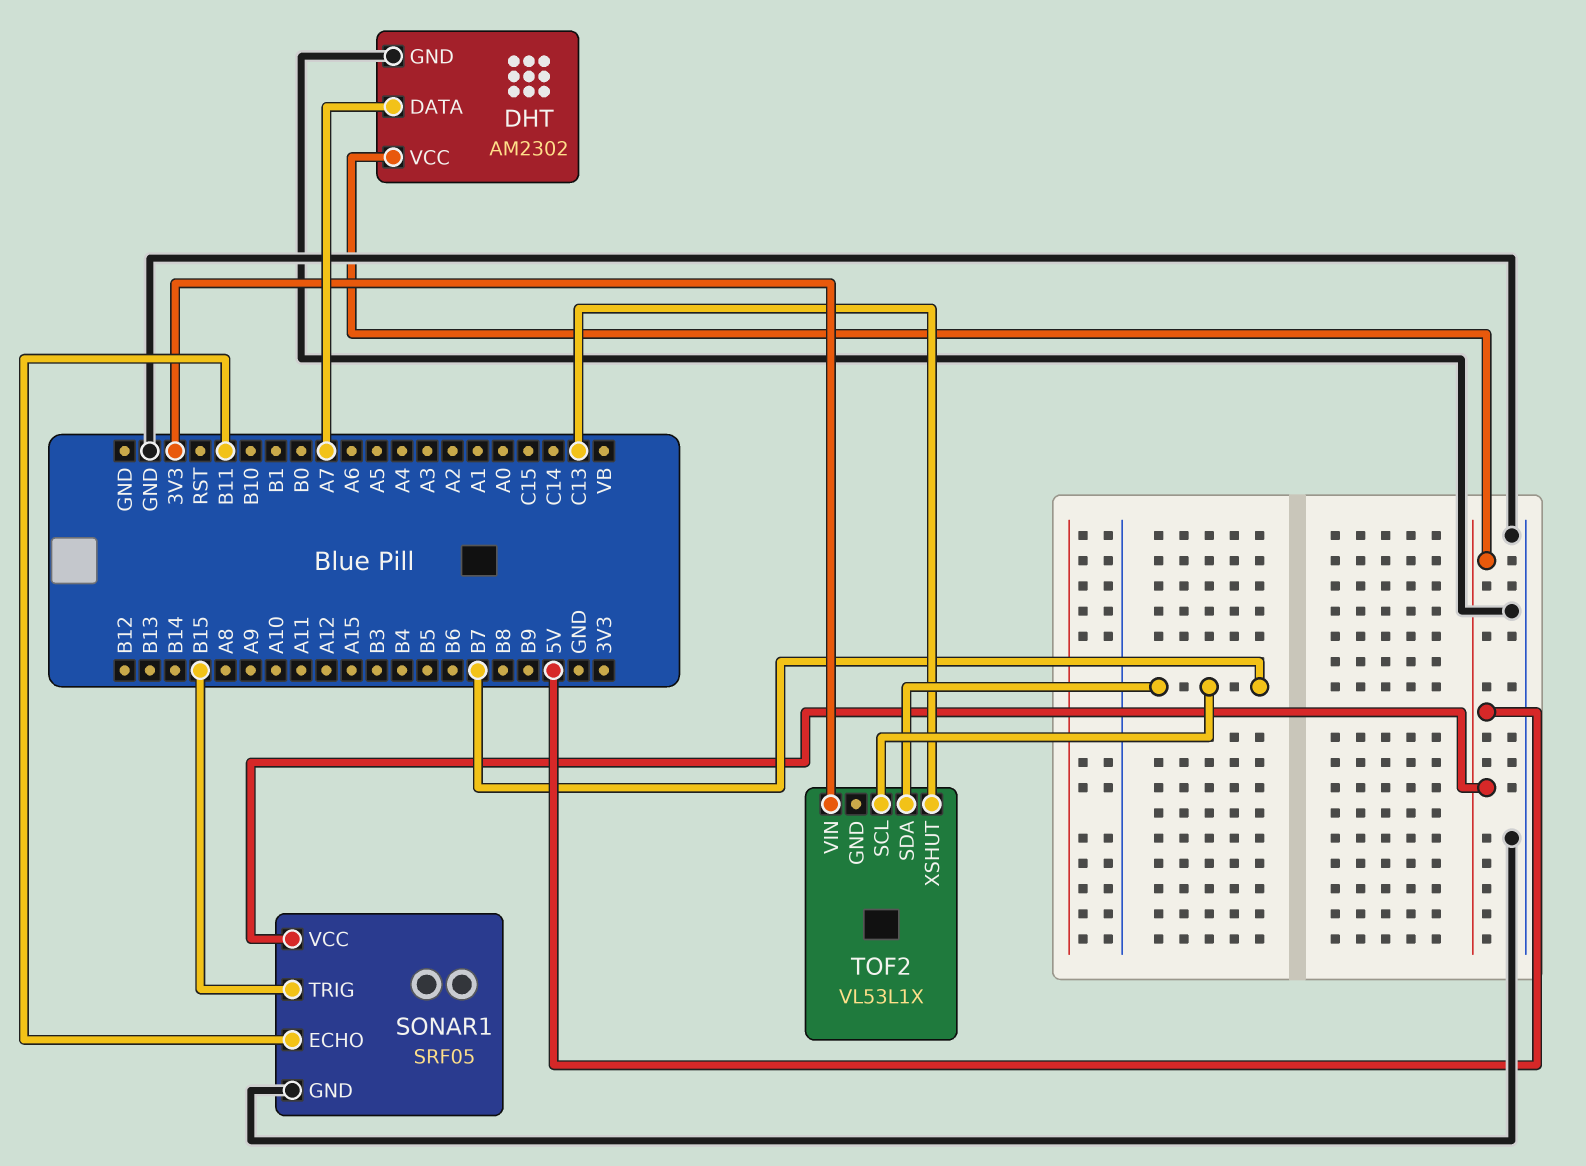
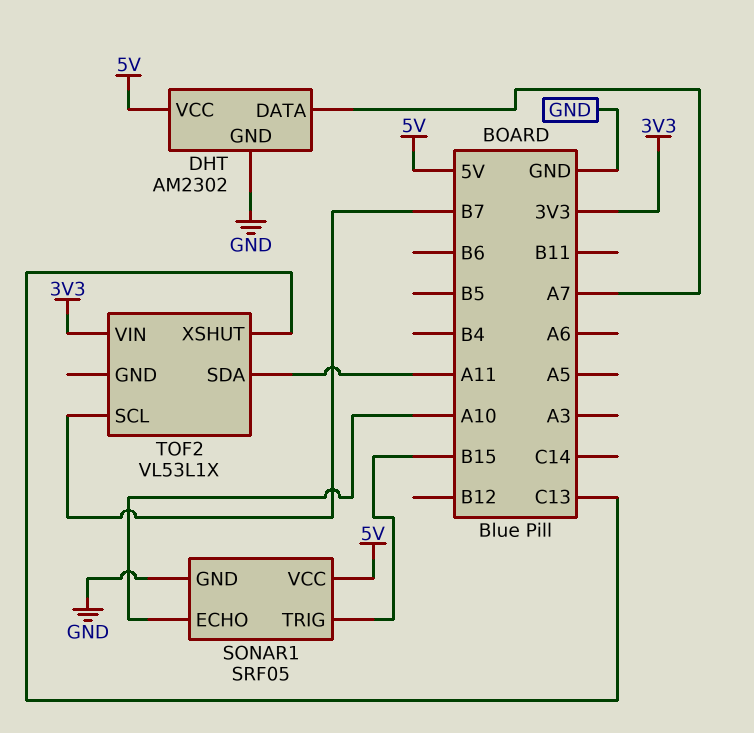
SONAR1 pin ECHO: B11 -> A10
TOF2 pin SDA: B7 -> A11

